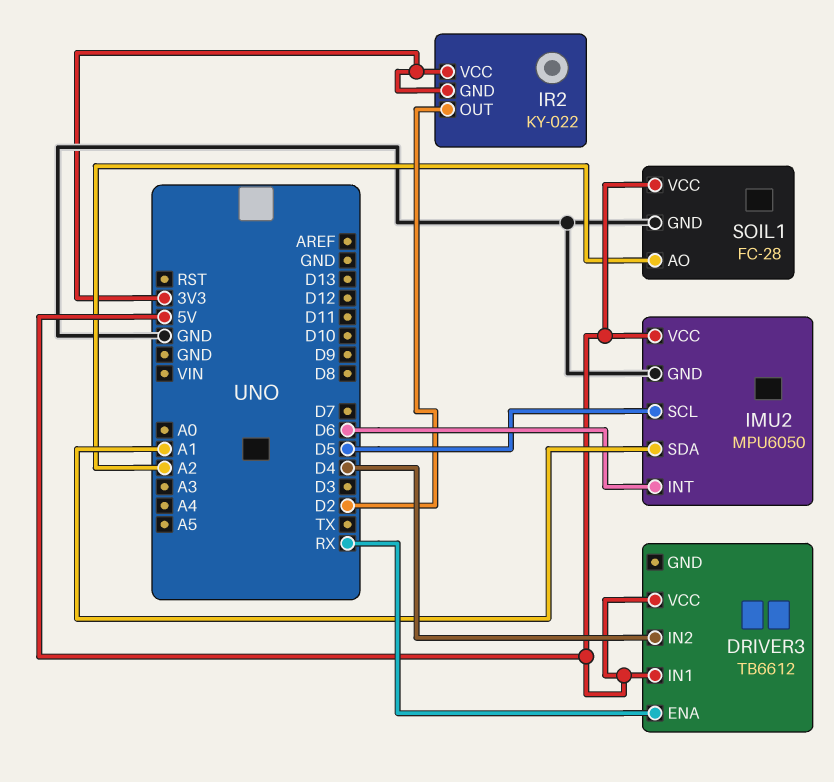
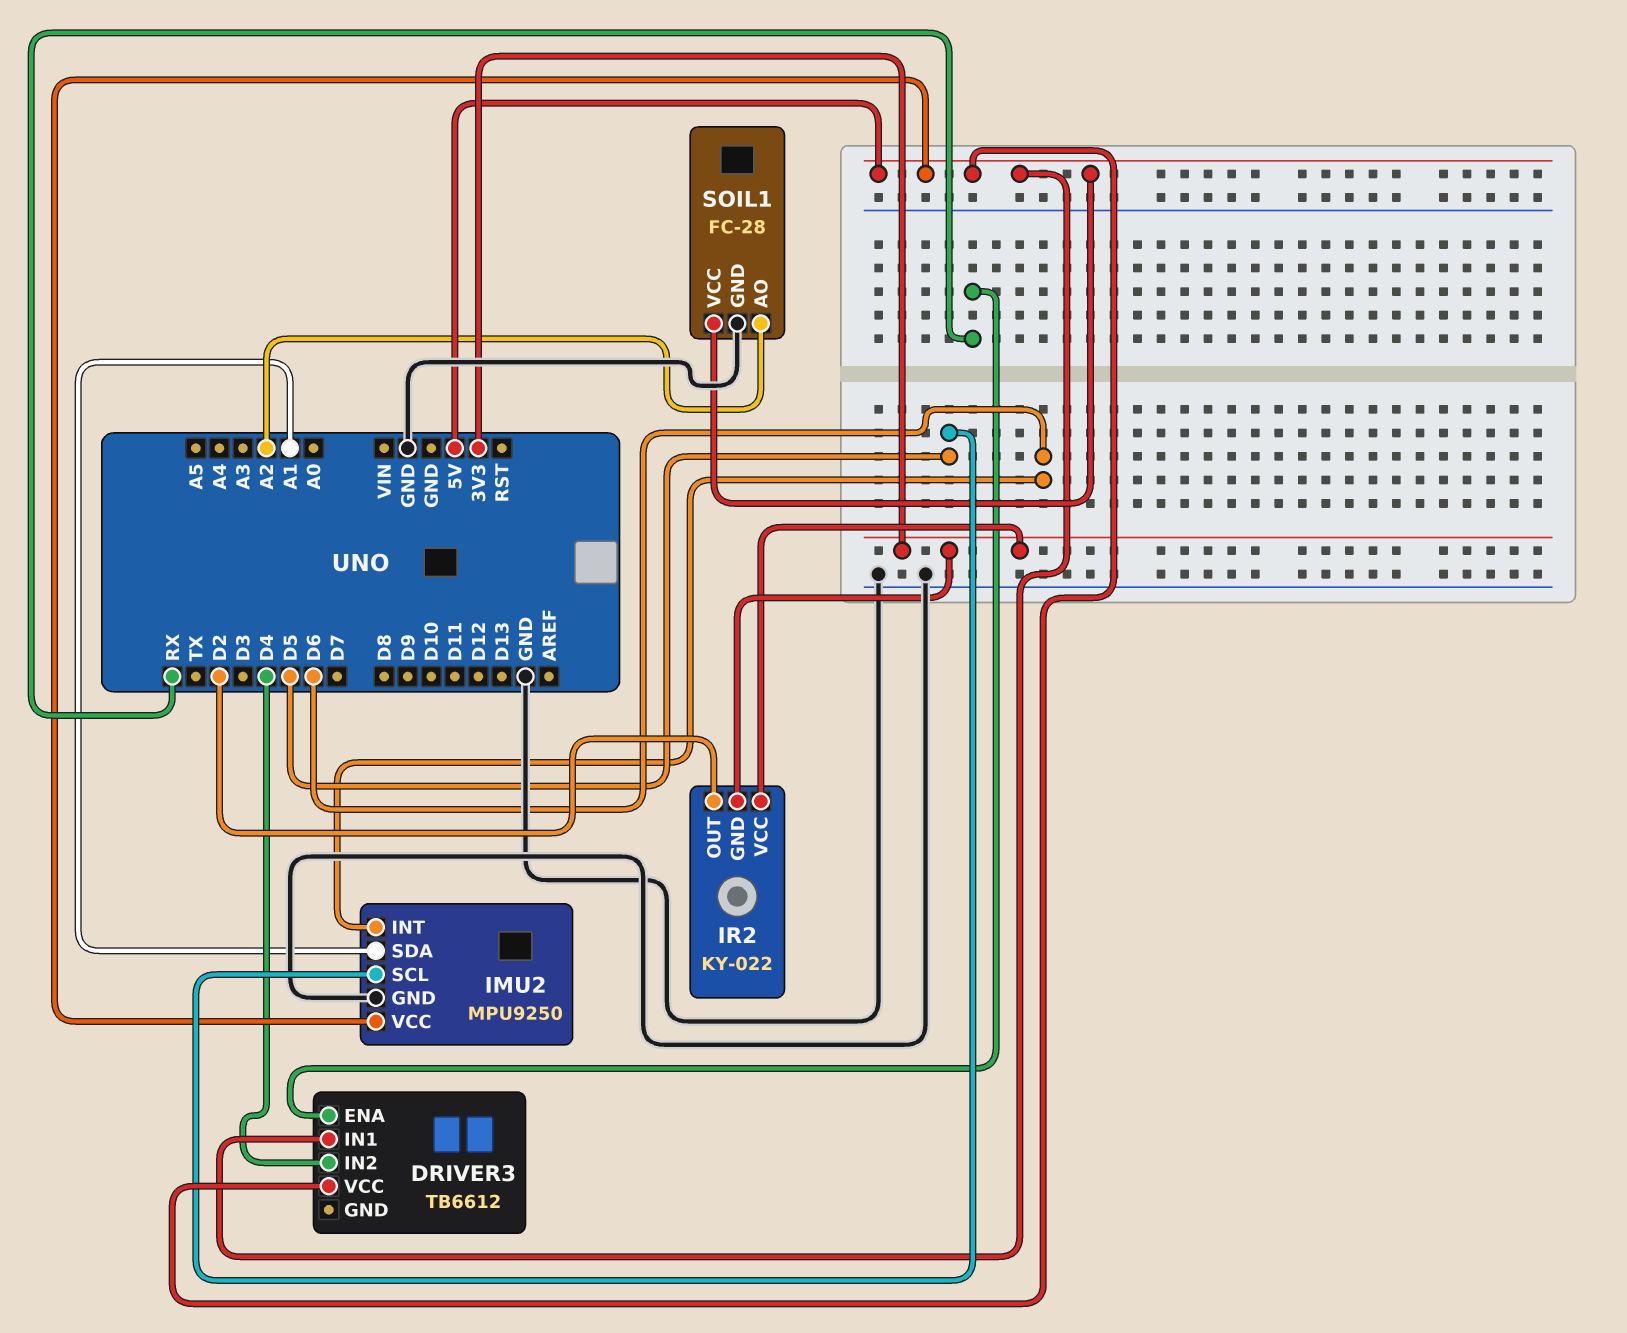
IMU2: MPU6050 -> MPU9250

